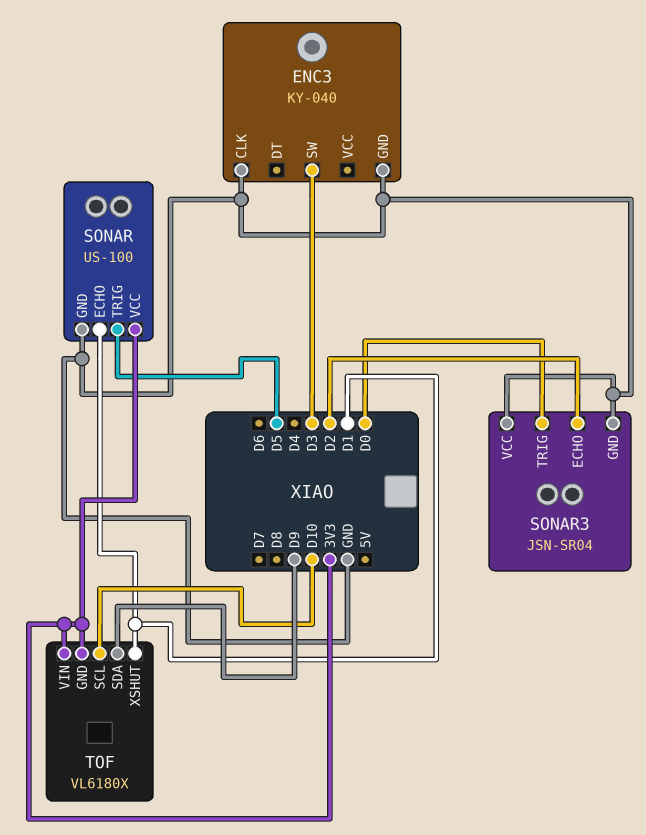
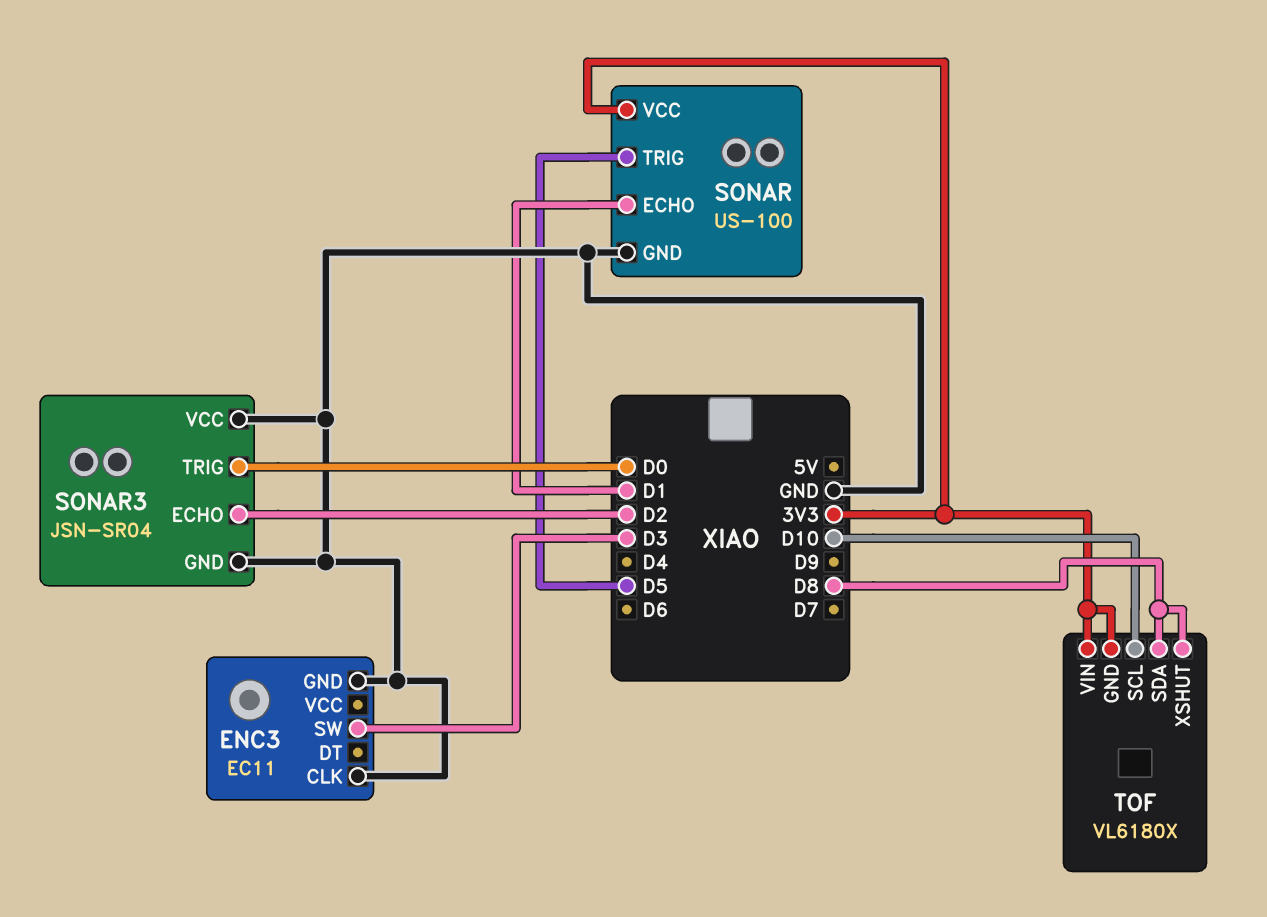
ENC3: KY-040 -> EC11
TOF pin SDA: D9 -> D8
TOF pin XSHUT: D1 -> D8

